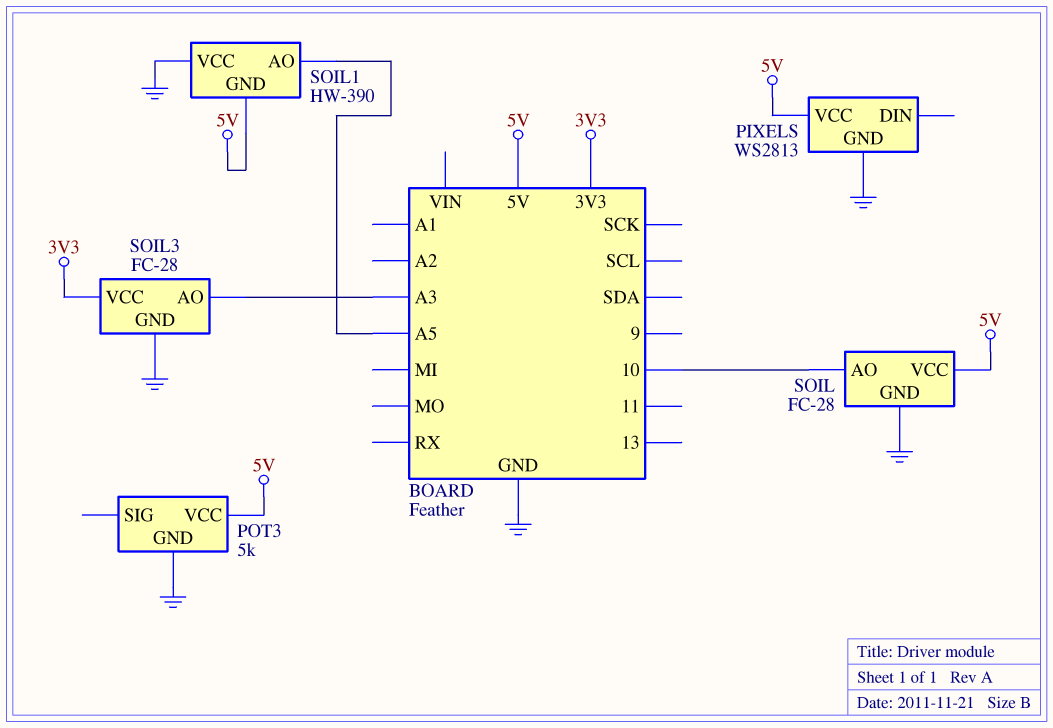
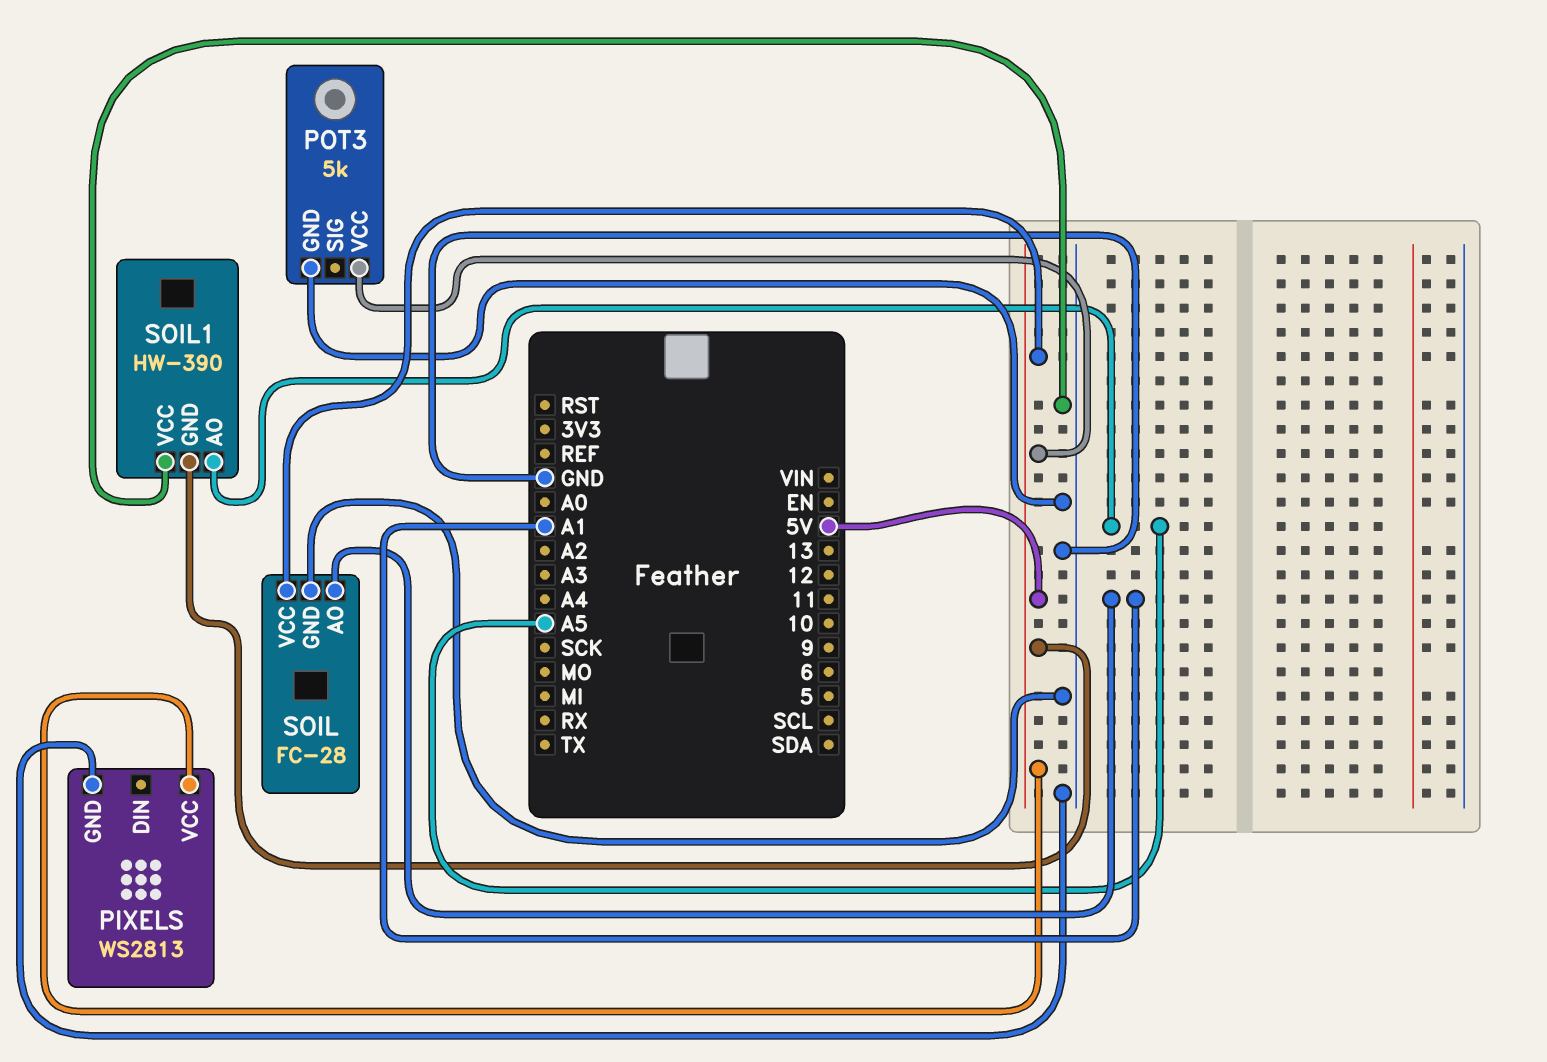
SOIL pin AO: 10 -> A1
SOIL3: FC-28 -> none
SOIL3 pin AO: A3 -> none
SOIL3 pin GND: GND -> none
SOIL3 pin VCC: 3V3 -> none

